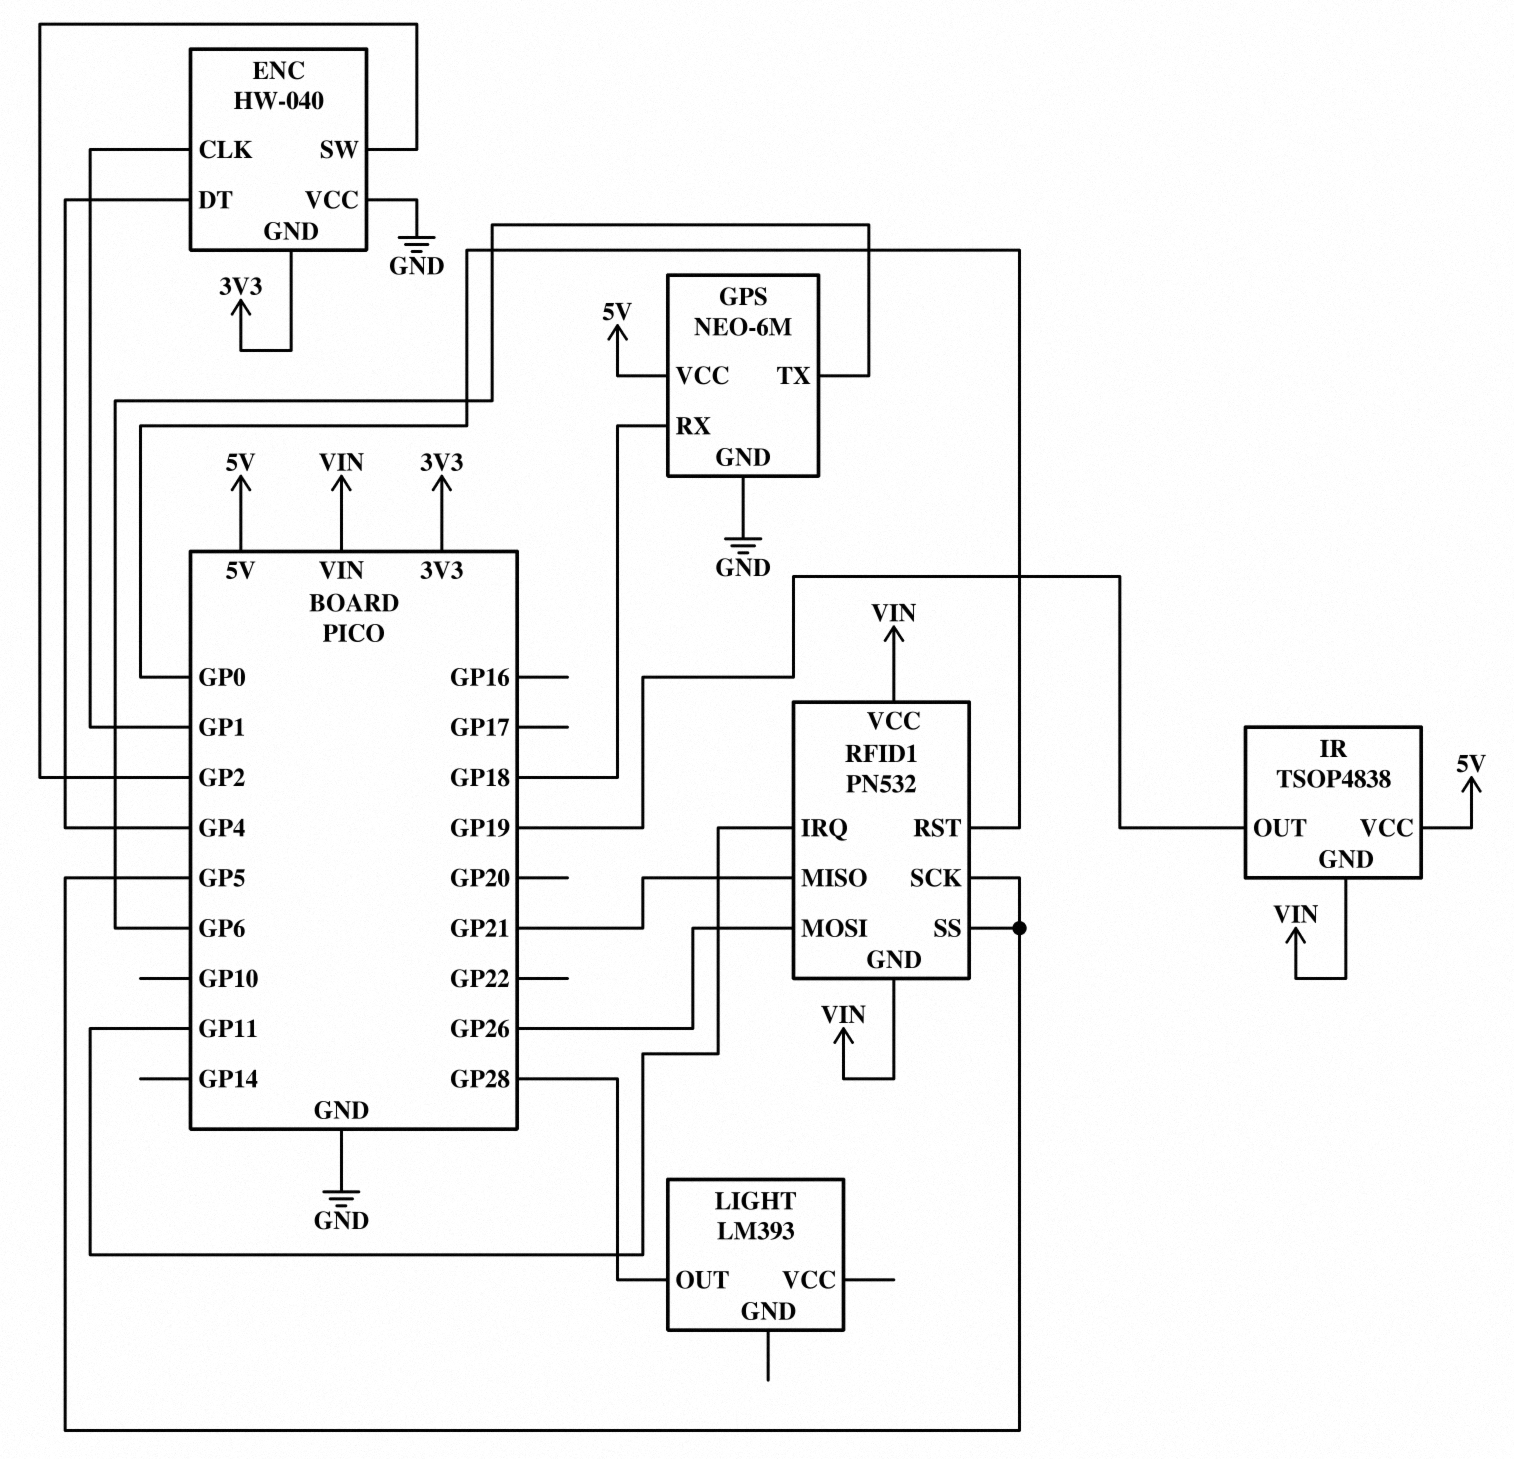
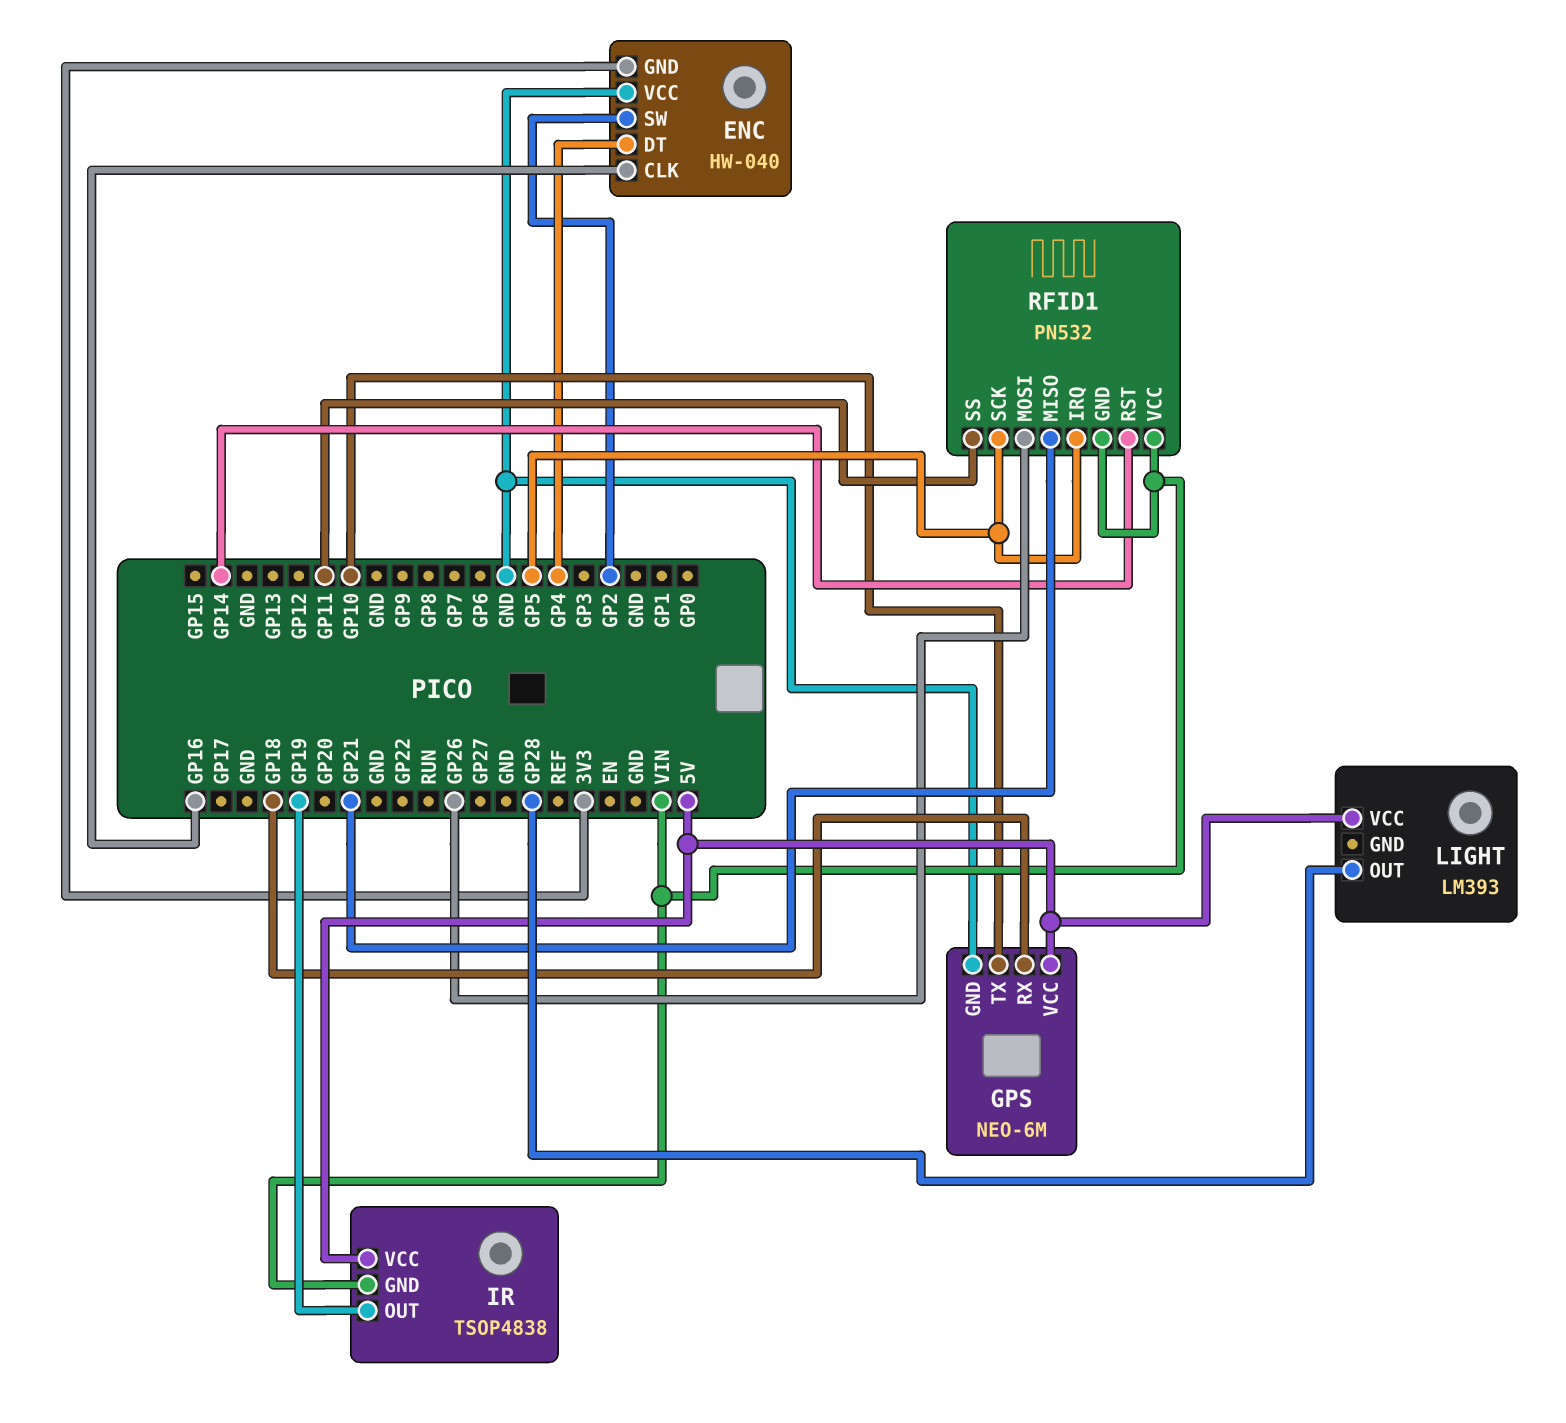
ENC pin CLK: GP1 -> GP16
GPS pin TX: GP6 -> GP10
LIGHT pin VCC: none -> 5V
RFID1 pin IRQ: GP11 -> GP5
RFID1 pin RST: GP0 -> GP14
RFID1 pin SS: GP5 -> GP11

